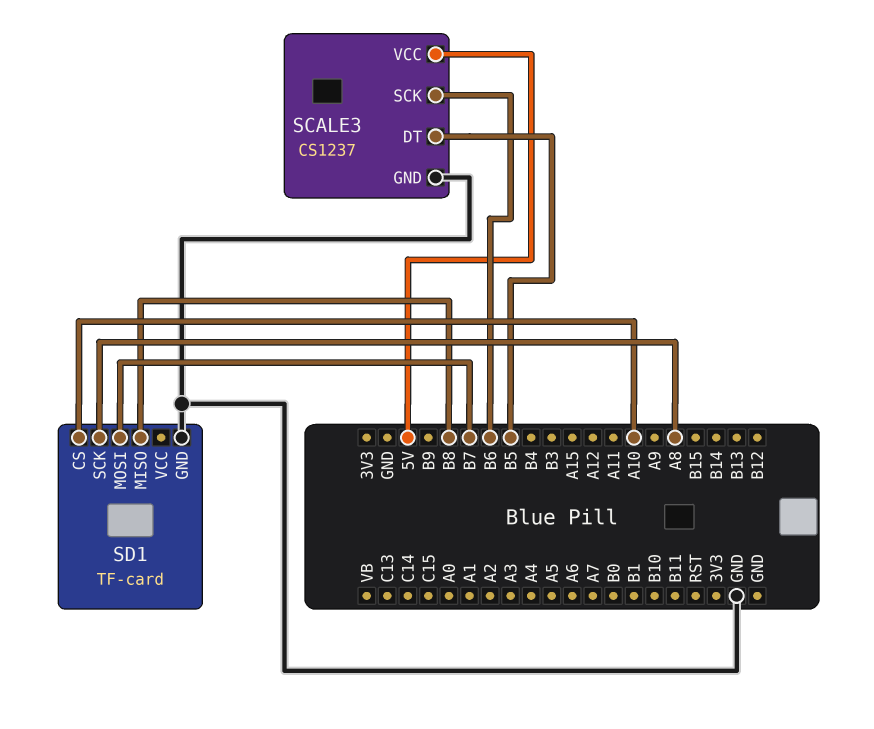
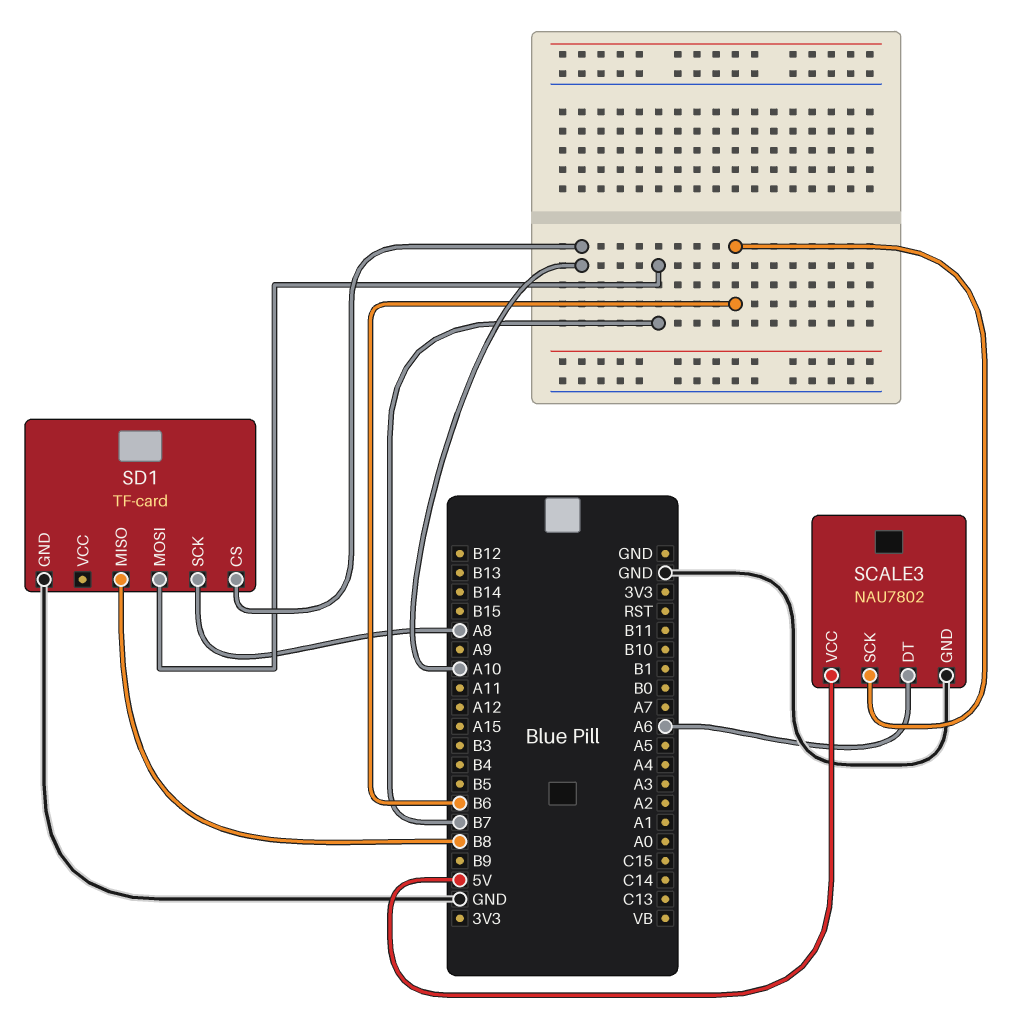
SCALE3: CS1237 -> NAU7802
SCALE3 pin DT: B5 -> A6

